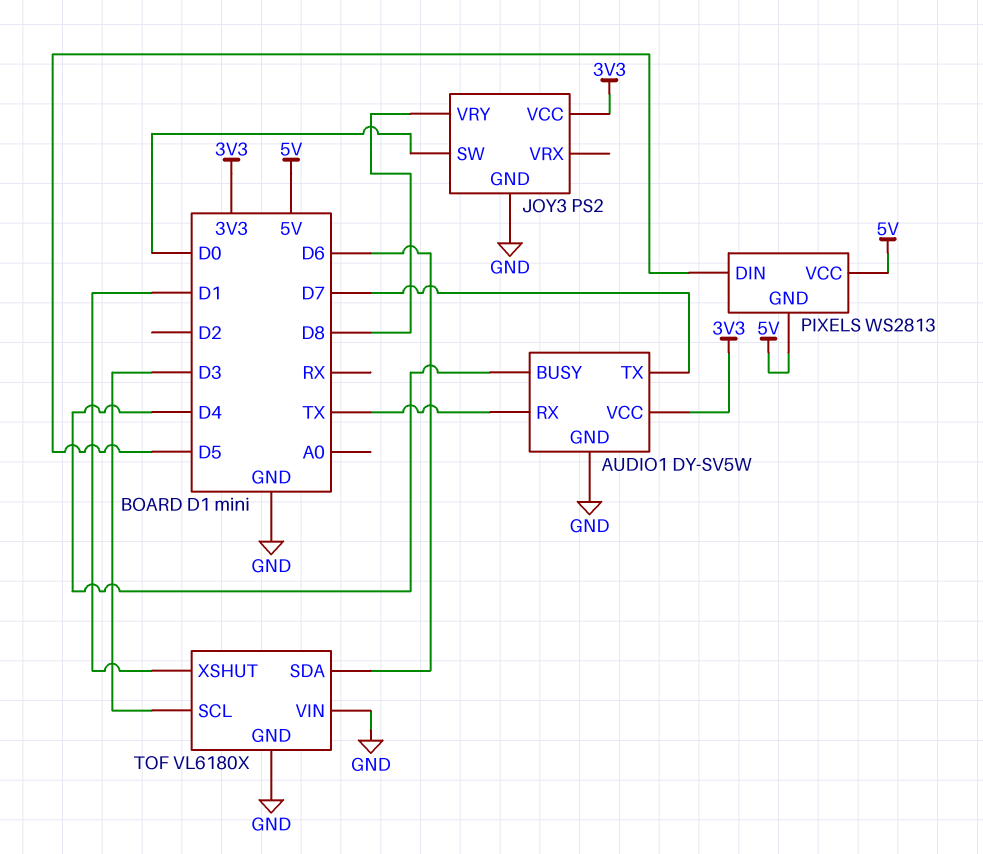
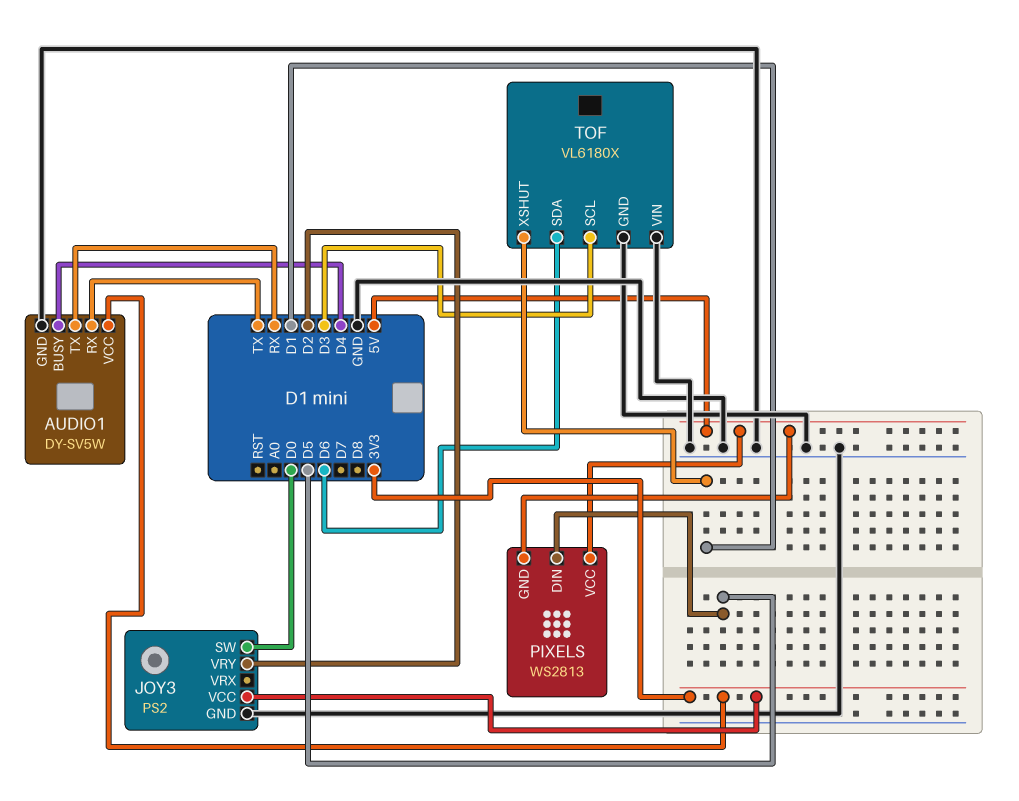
AUDIO1 pin TX: D7 -> RX
JOY3 pin VRY: D8 -> D2

